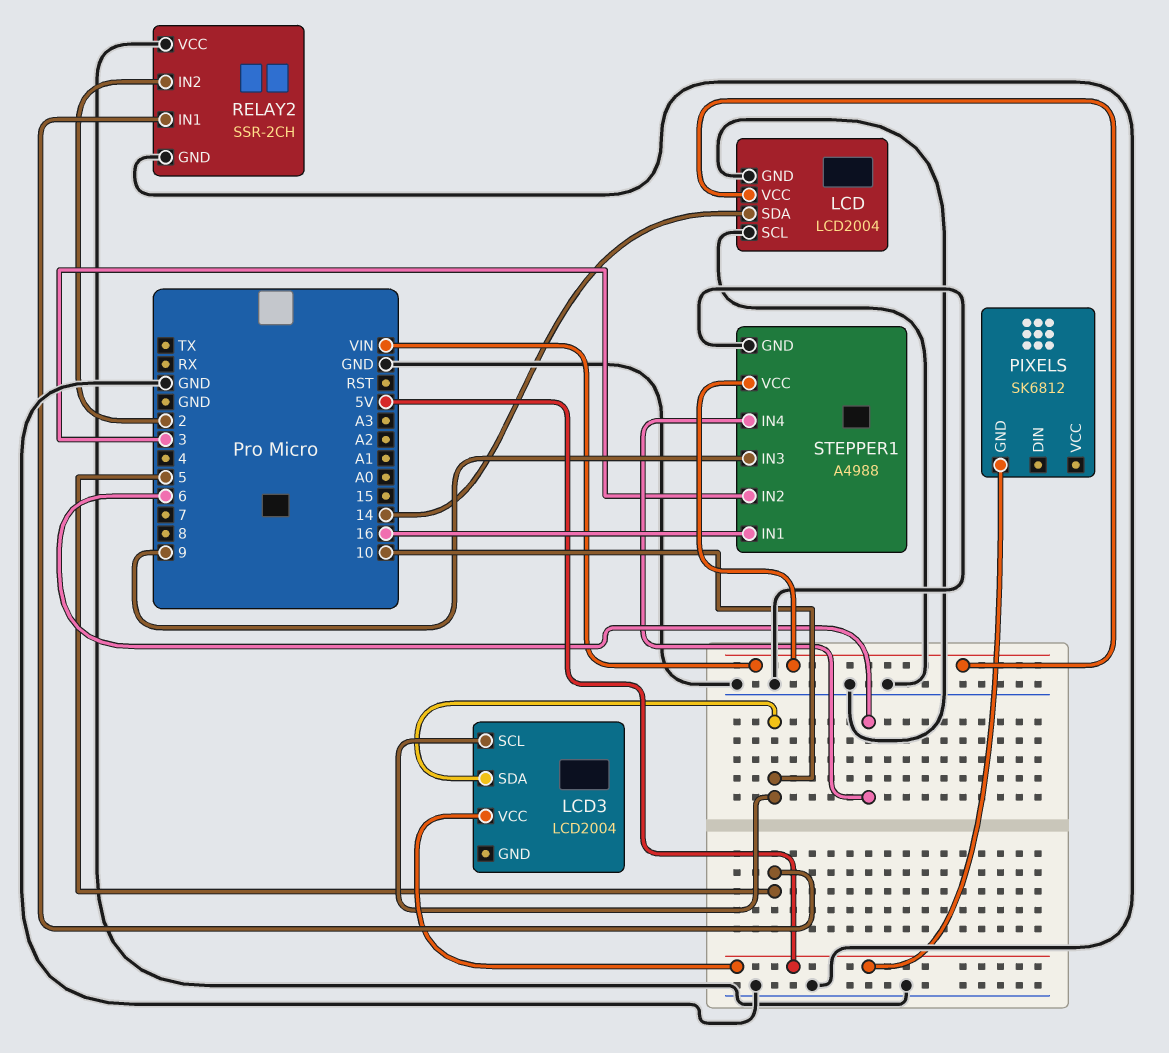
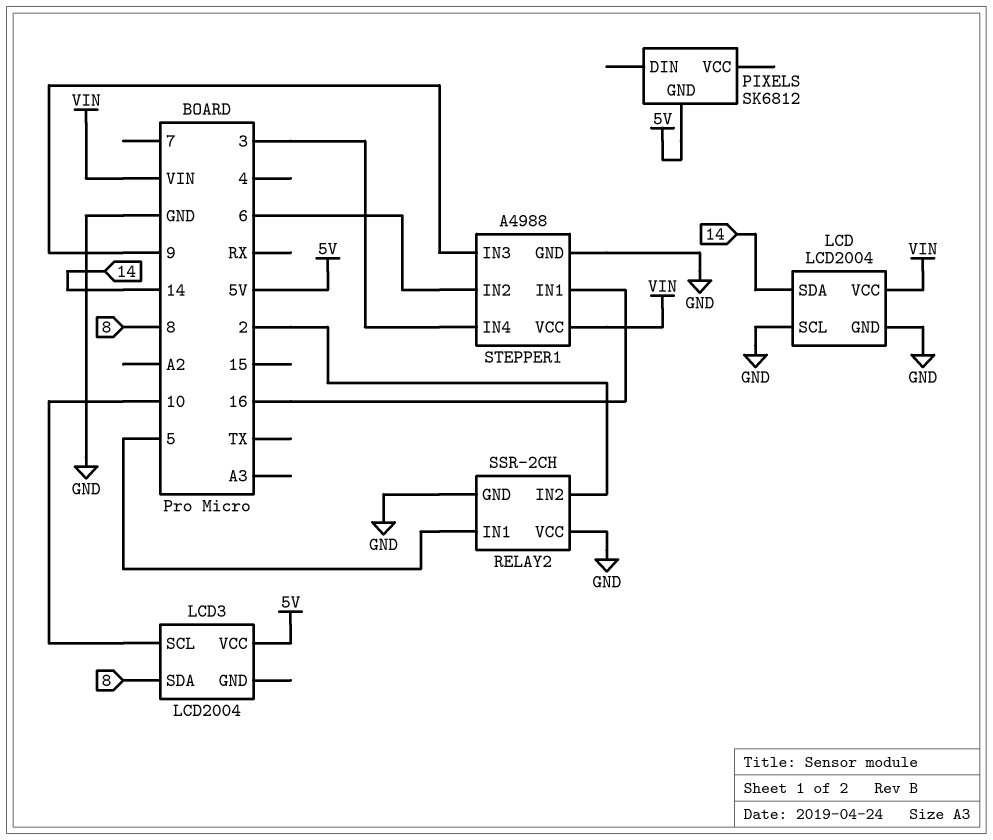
LCD3 pin SDA: 10 -> 8
STEPPER1 pin IN2: 3 -> 6
STEPPER1 pin IN4: 6 -> 3

